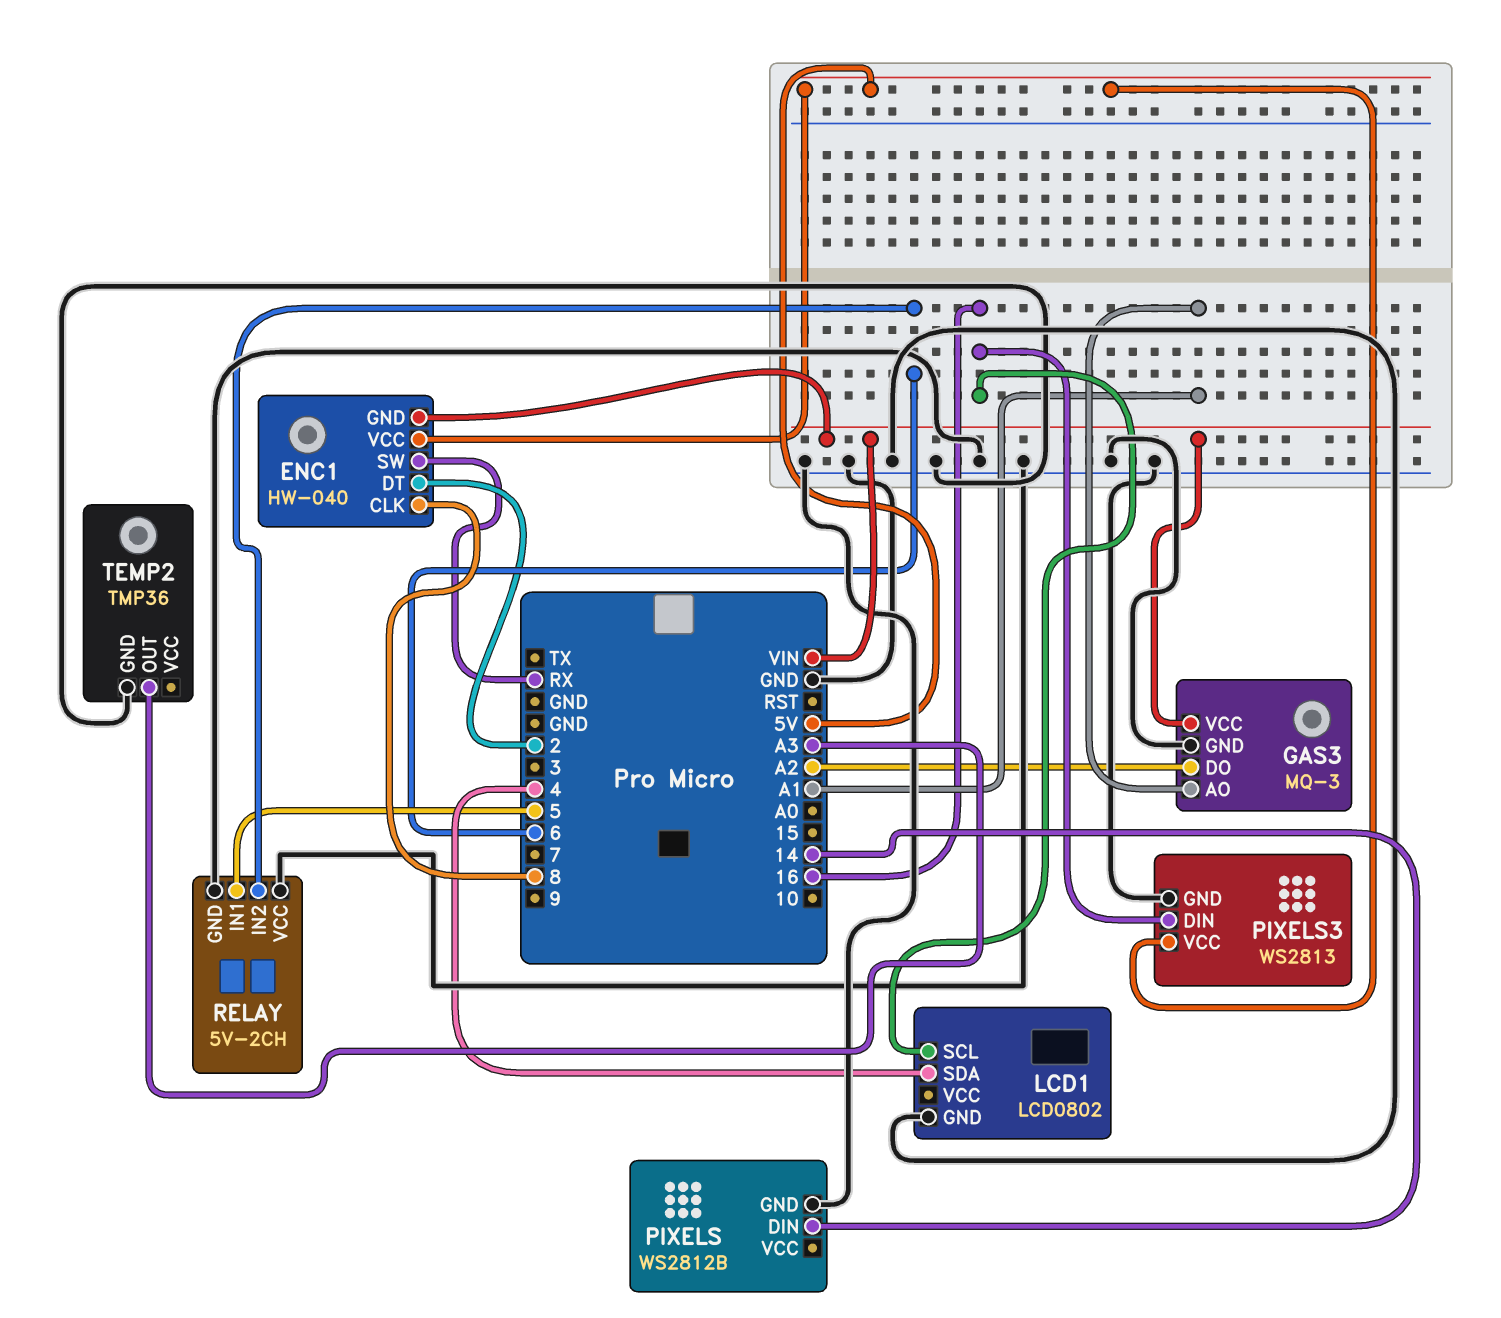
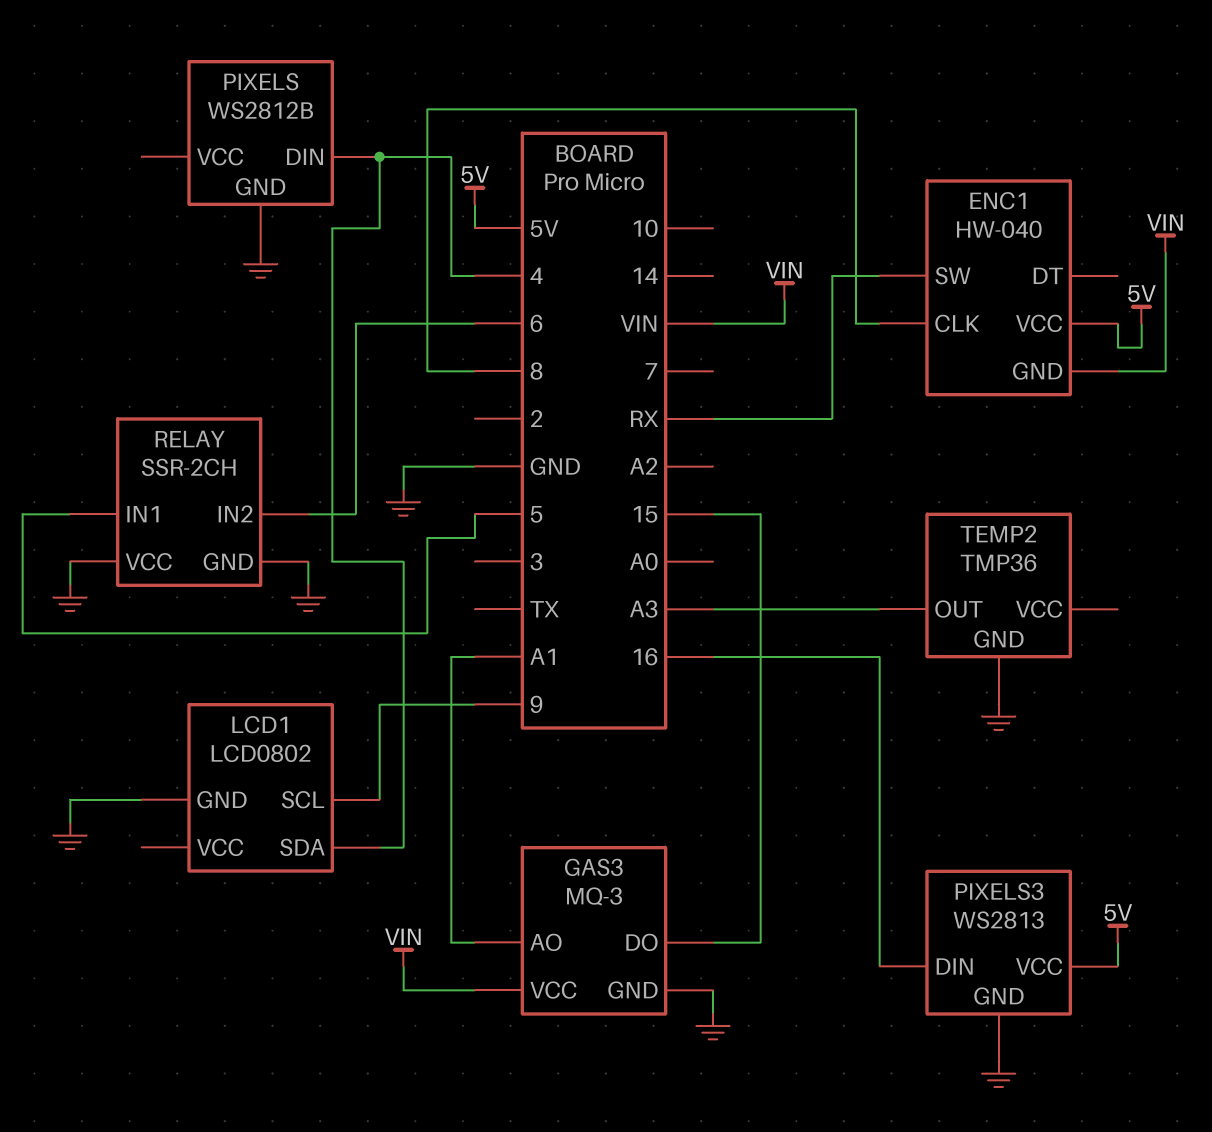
ENC1 pin DT: 2 -> none
GAS3 pin DO: A2 -> 15
LCD1 pin SCL: 16 -> 9
PIXELS pin DIN: 14 -> 4
RELAY: 5V-2CH -> SSR-2CH

